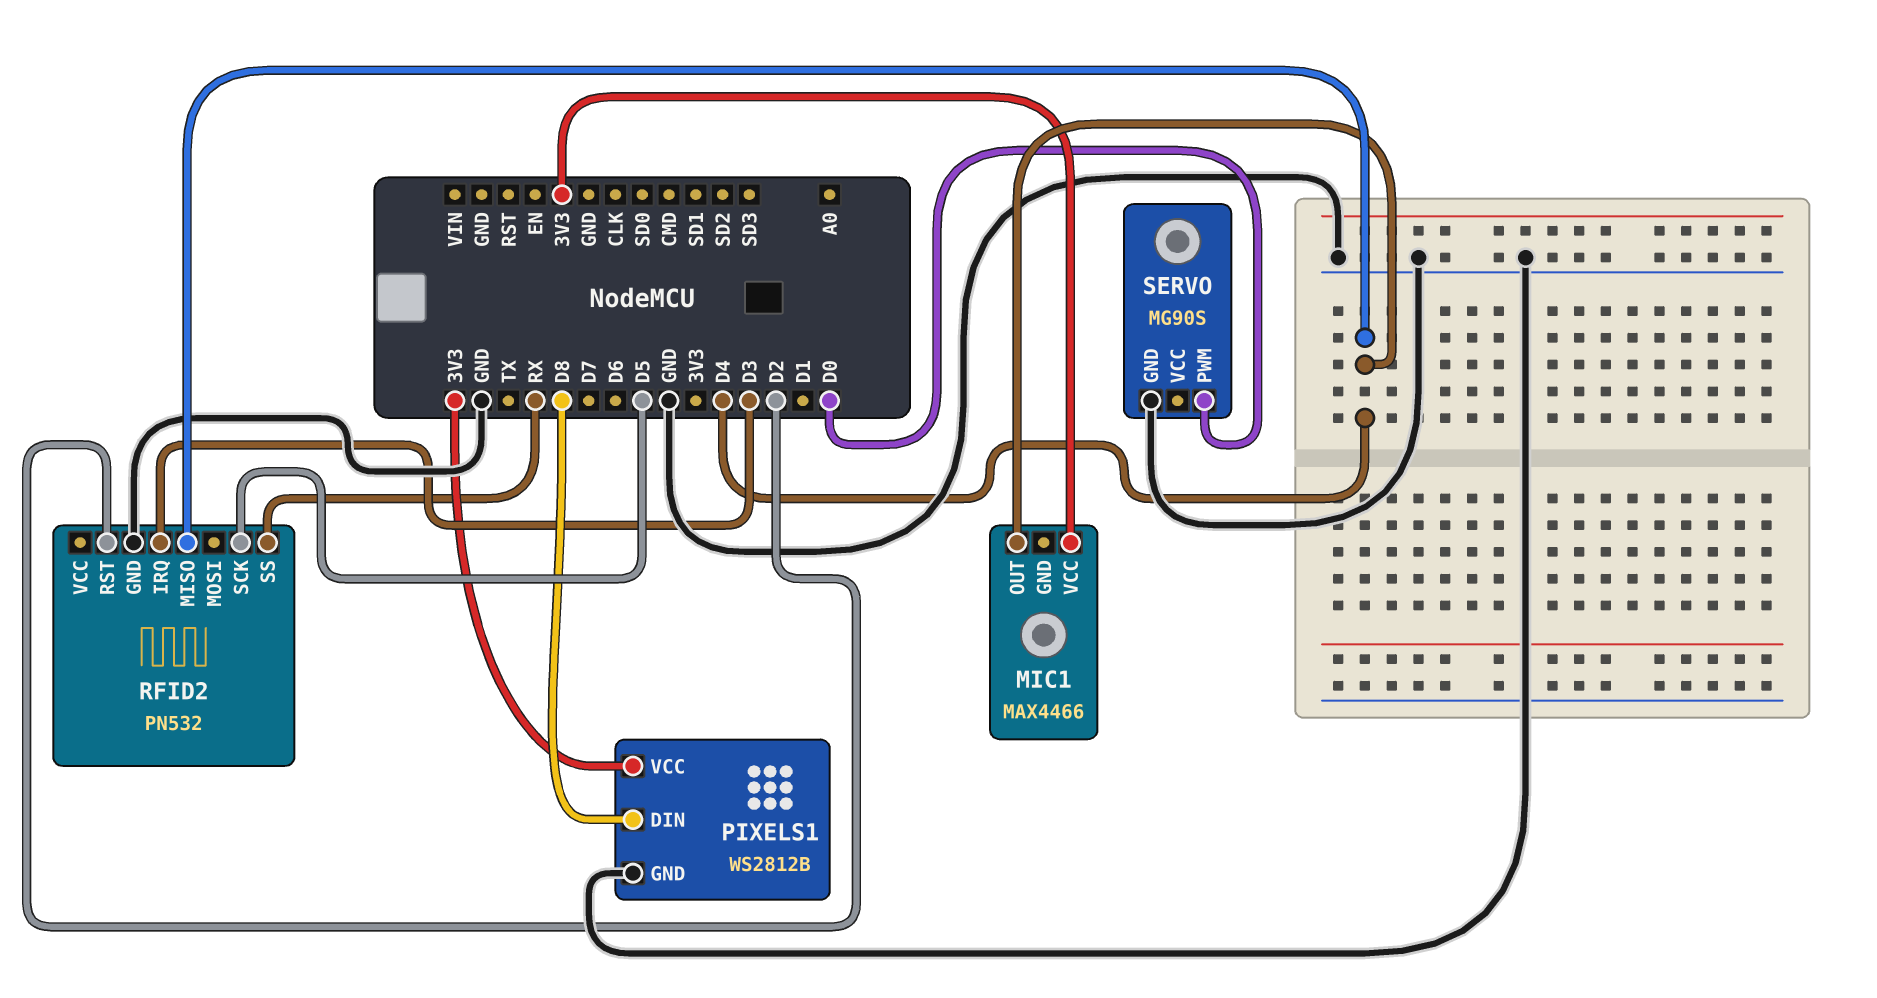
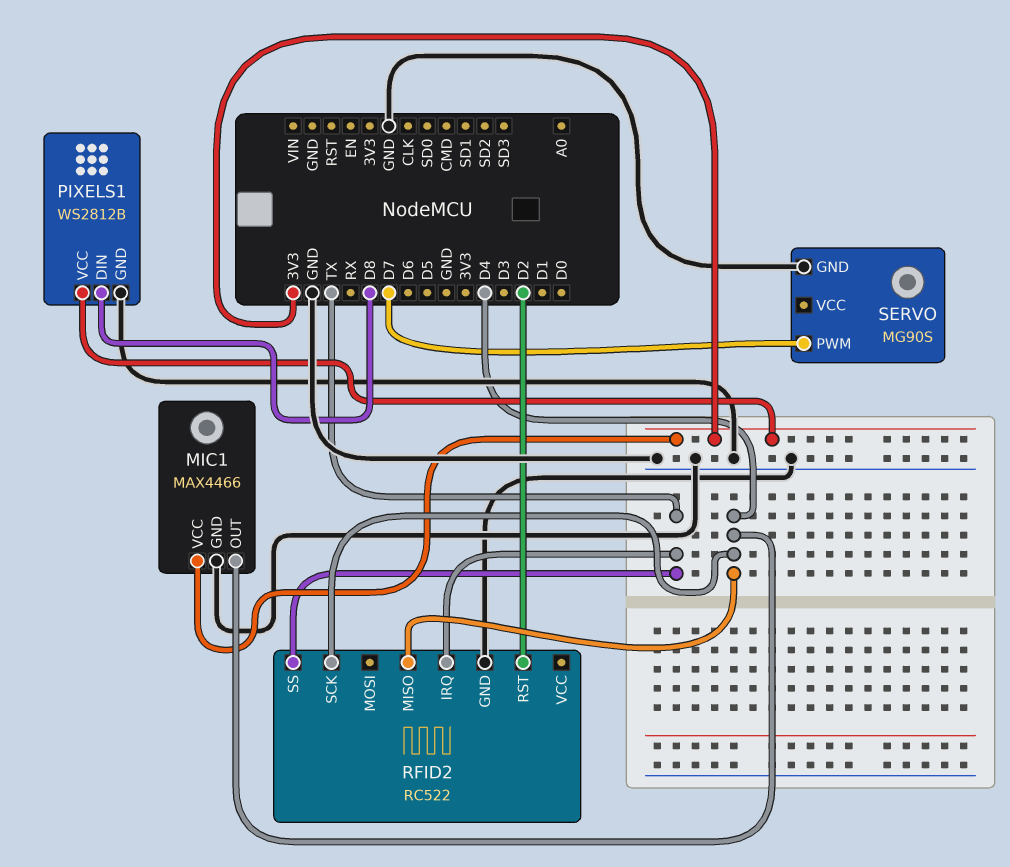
MIC1 pin GND: none -> GND
RFID2: PN532 -> RC522
RFID2 pin IRQ: D3 -> TX
RFID2 pin SCK: D5 -> D4
RFID2 pin SS: RX -> TX
SERVO pin PWM: D0 -> D7

